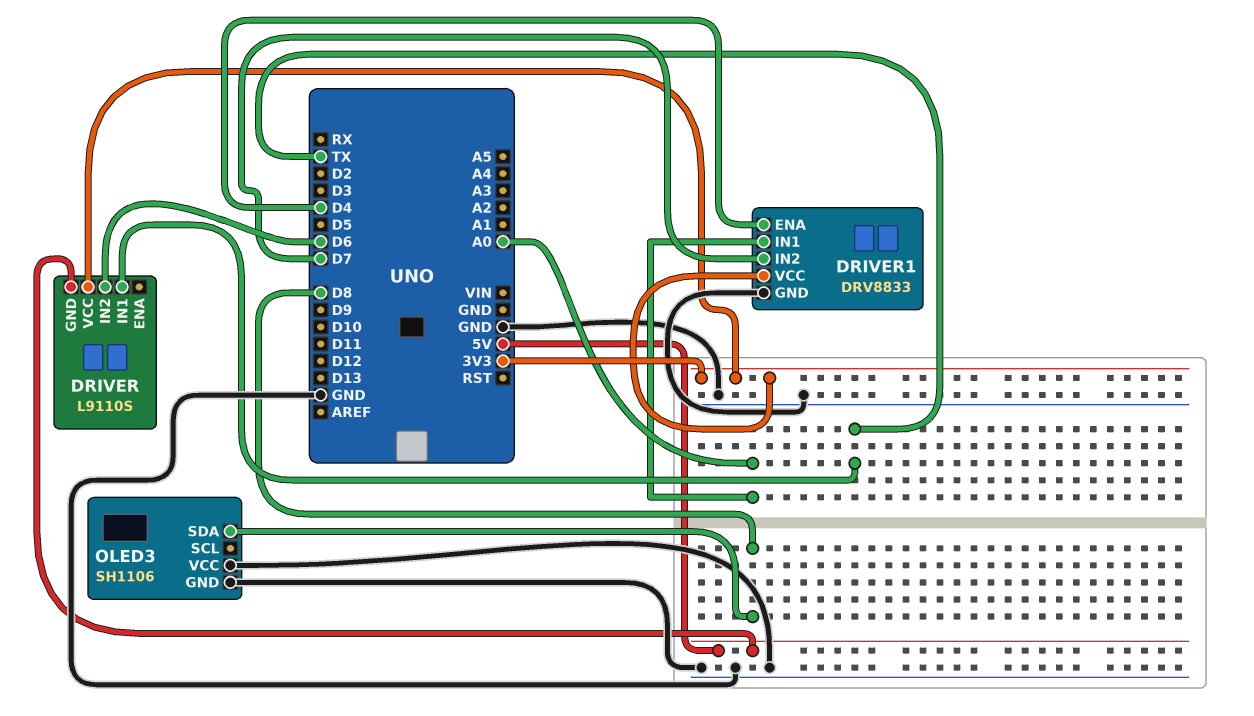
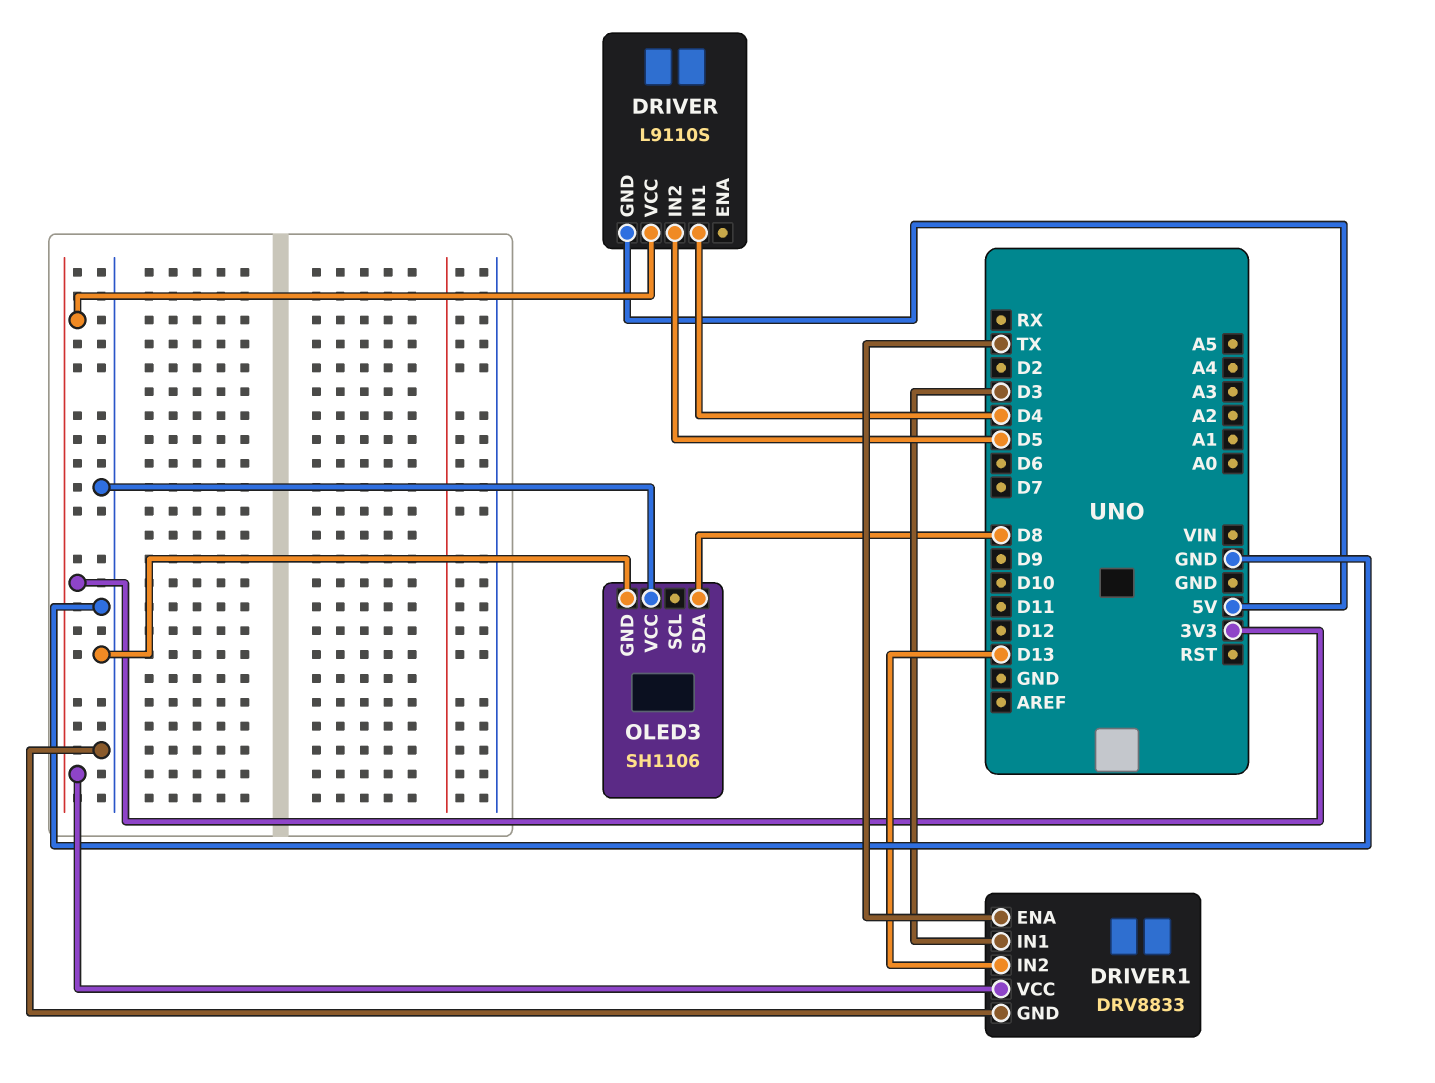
DRIVER pin IN1: TX -> D4
DRIVER pin IN2: D6 -> D5
DRIVER1 pin ENA: D4 -> TX
DRIVER1 pin IN1: A0 -> D3
DRIVER1 pin IN2: D7 -> D13

